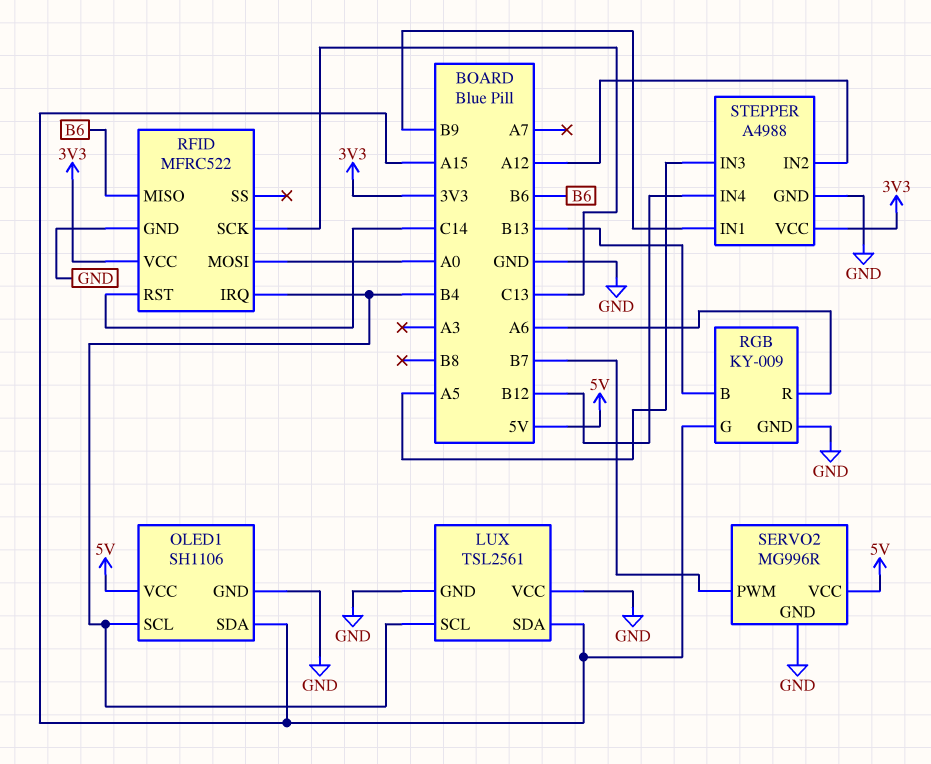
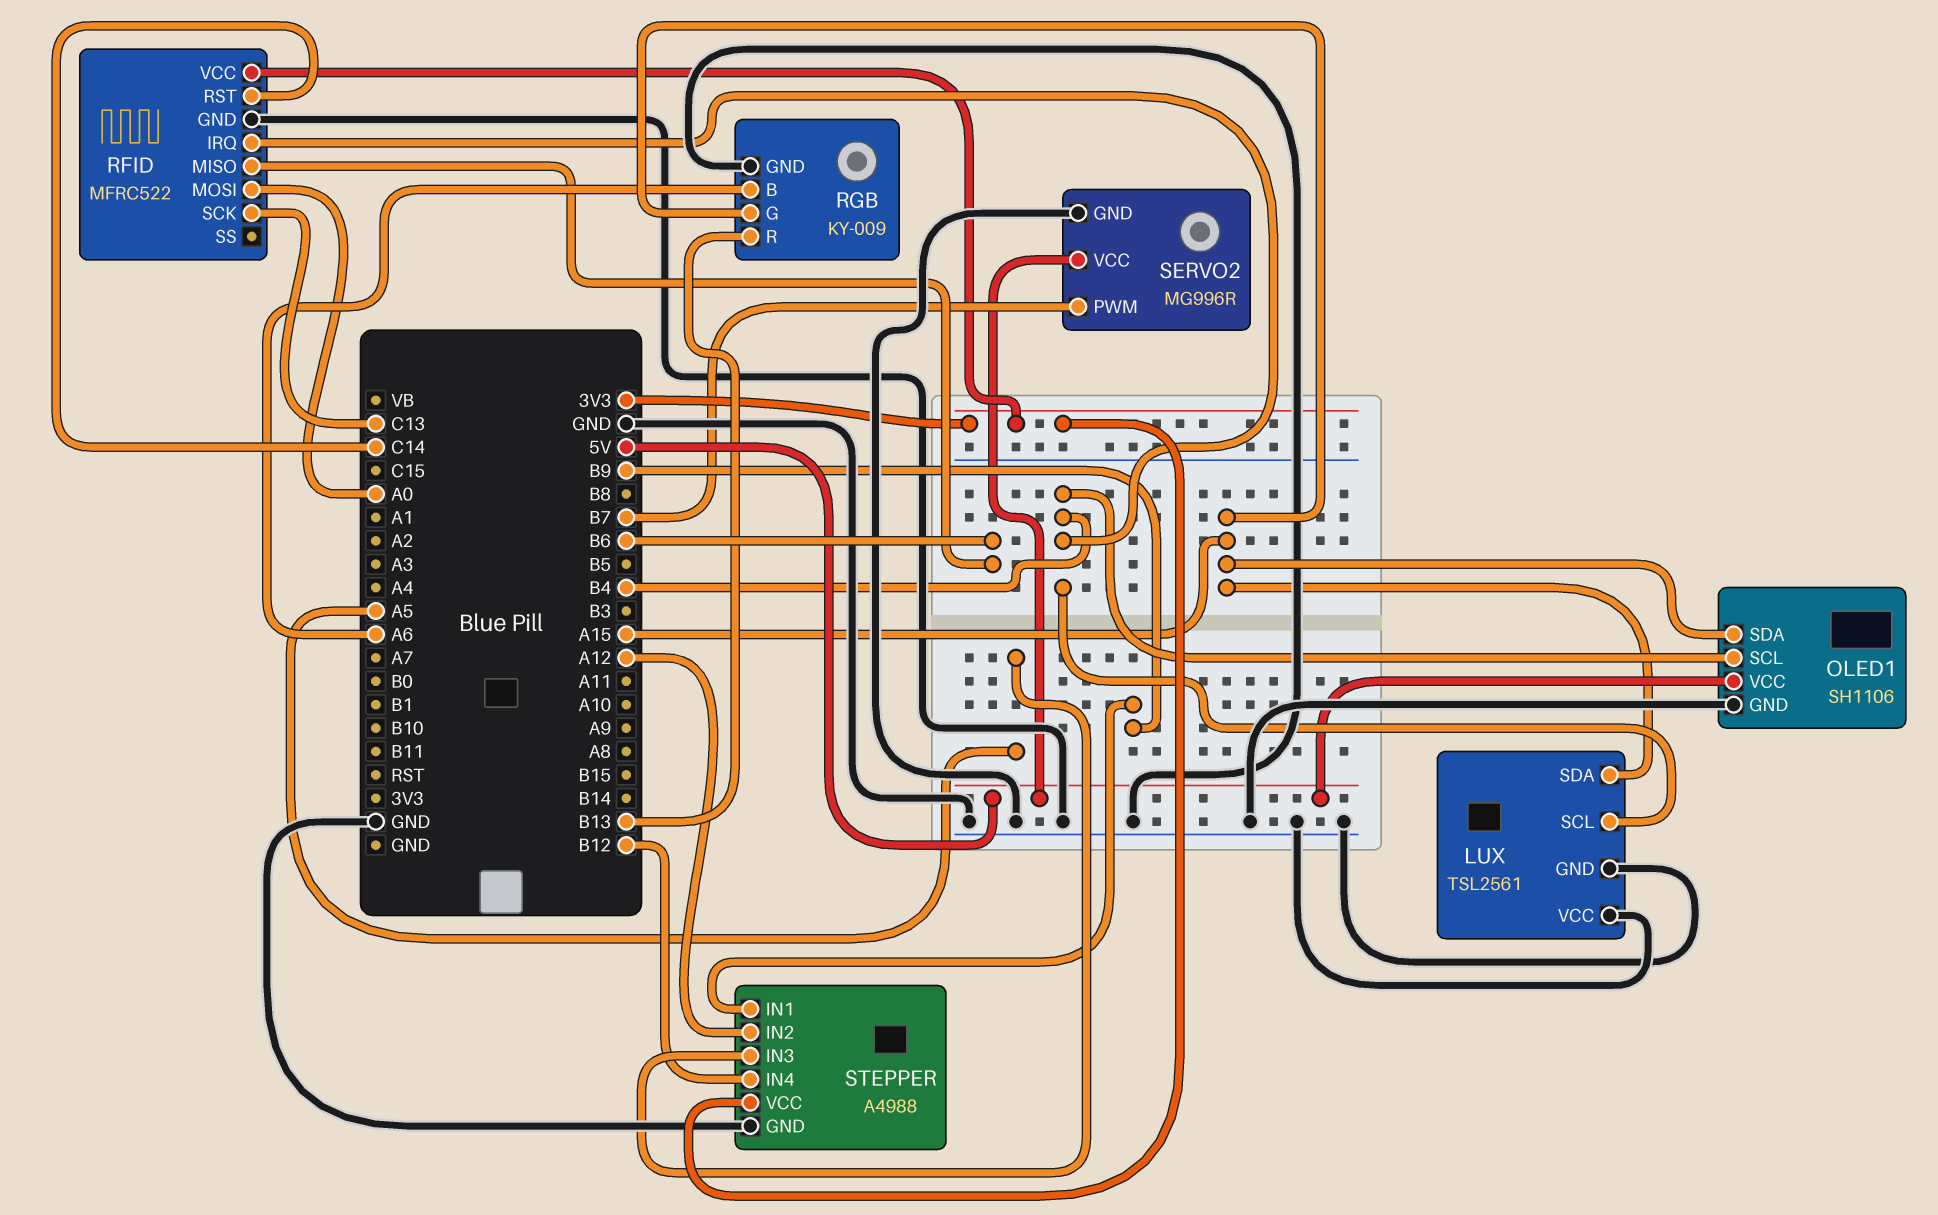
RGB pin B: B13 -> A6
RGB pin R: A6 -> B13

